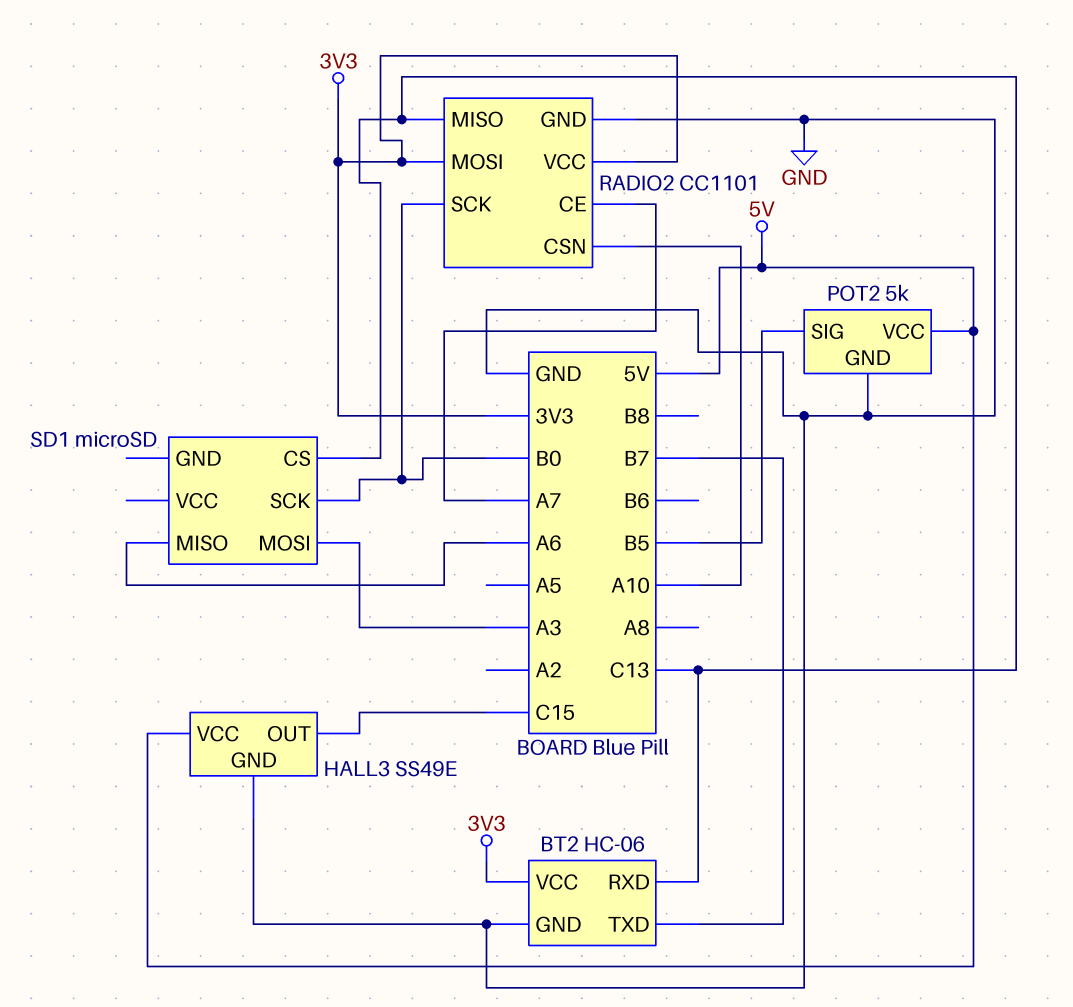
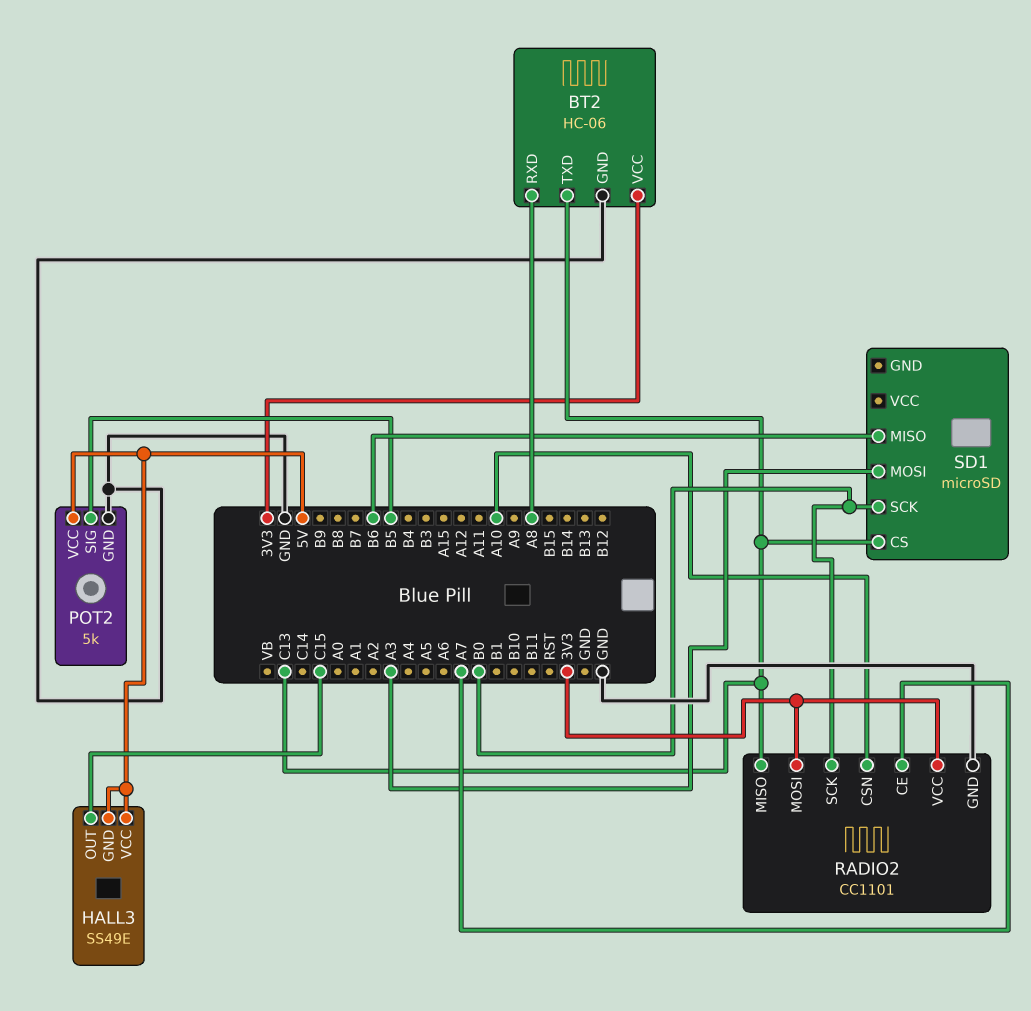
BT2 pin RXD: C13 -> A8
BT2 pin TXD: B7 -> C13
HALL3 pin GND: GND -> 5V
SD1 pin MISO: A6 -> B6

